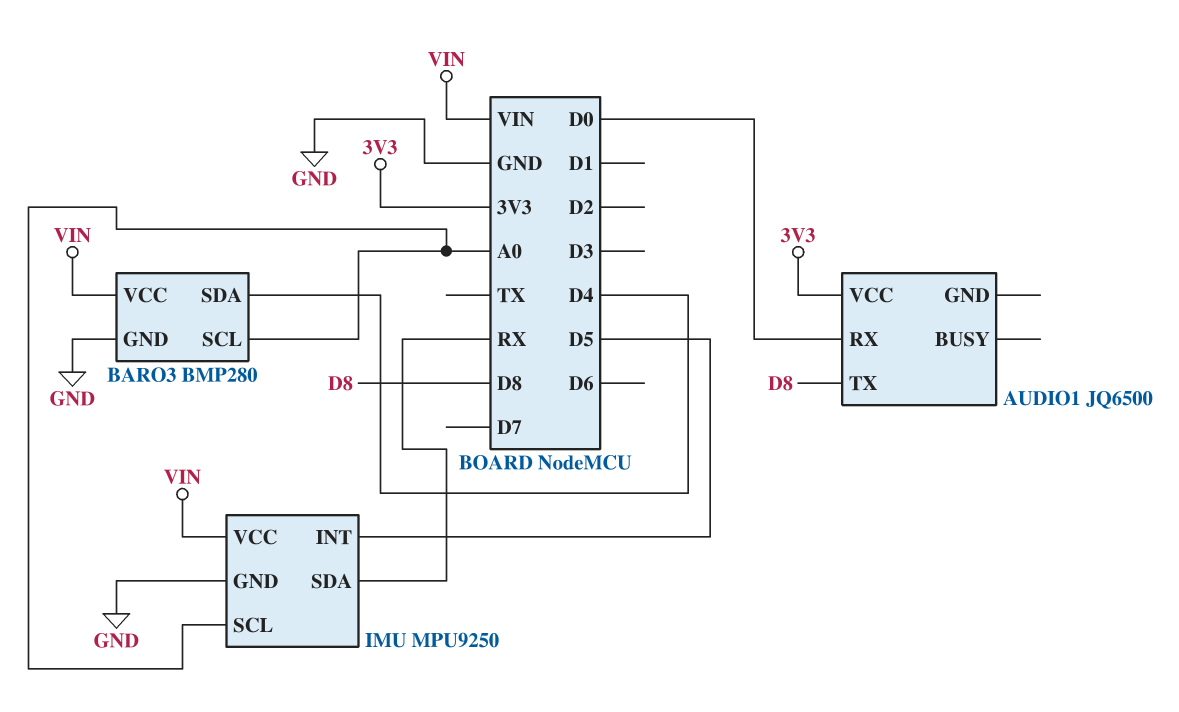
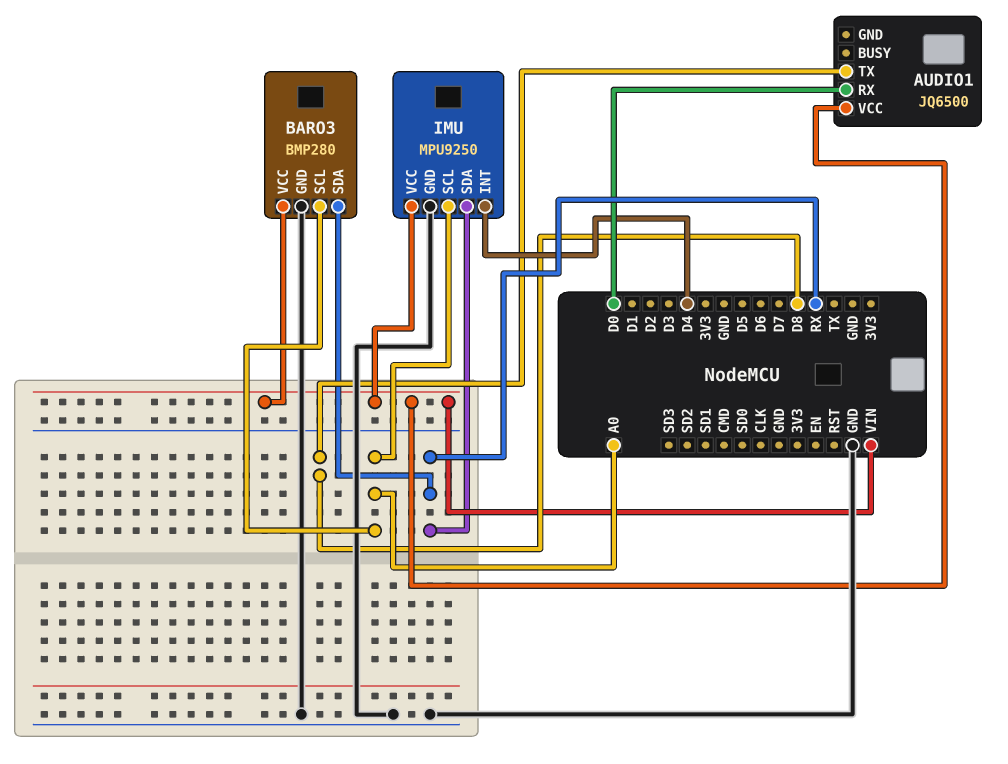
AUDIO1 pin VCC: 3V3 -> VIN
BARO3 pin SDA: D4 -> RX
IMU pin INT: D5 -> D4

